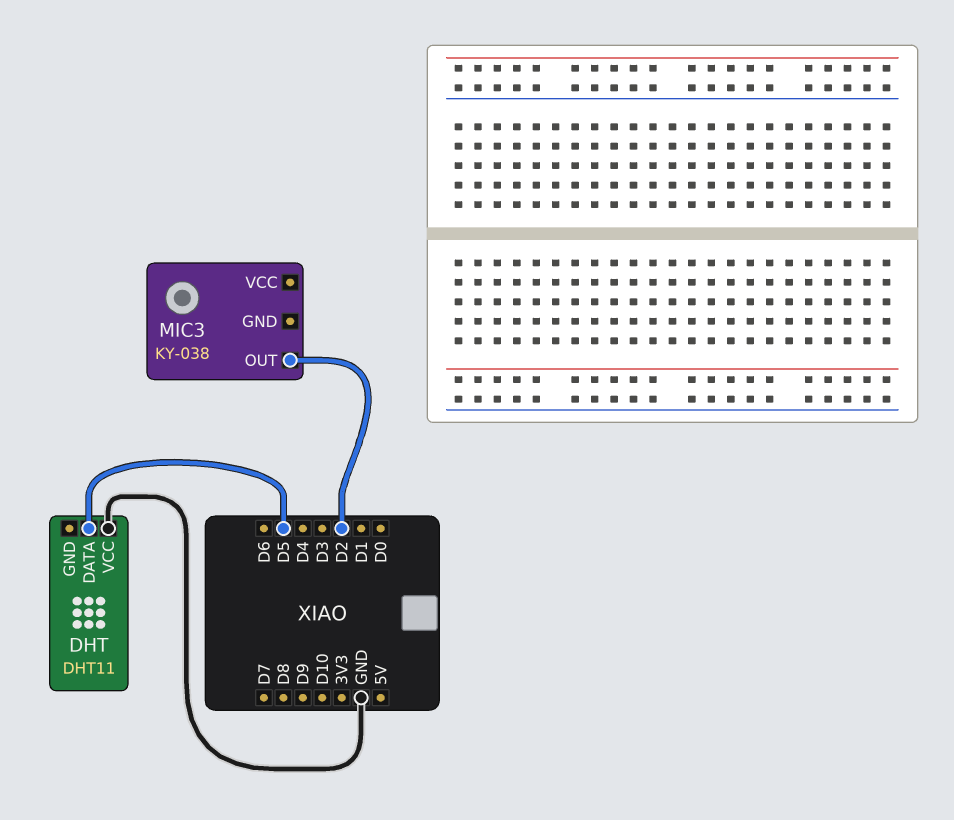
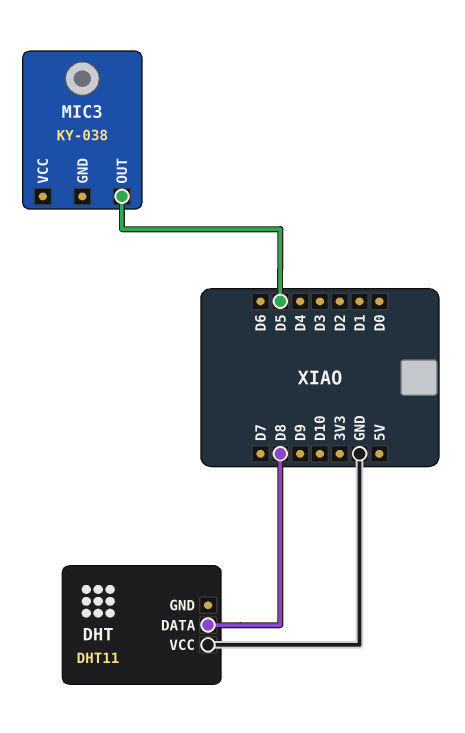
DHT pin DATA: D5 -> D8
MIC3 pin OUT: D2 -> D5

